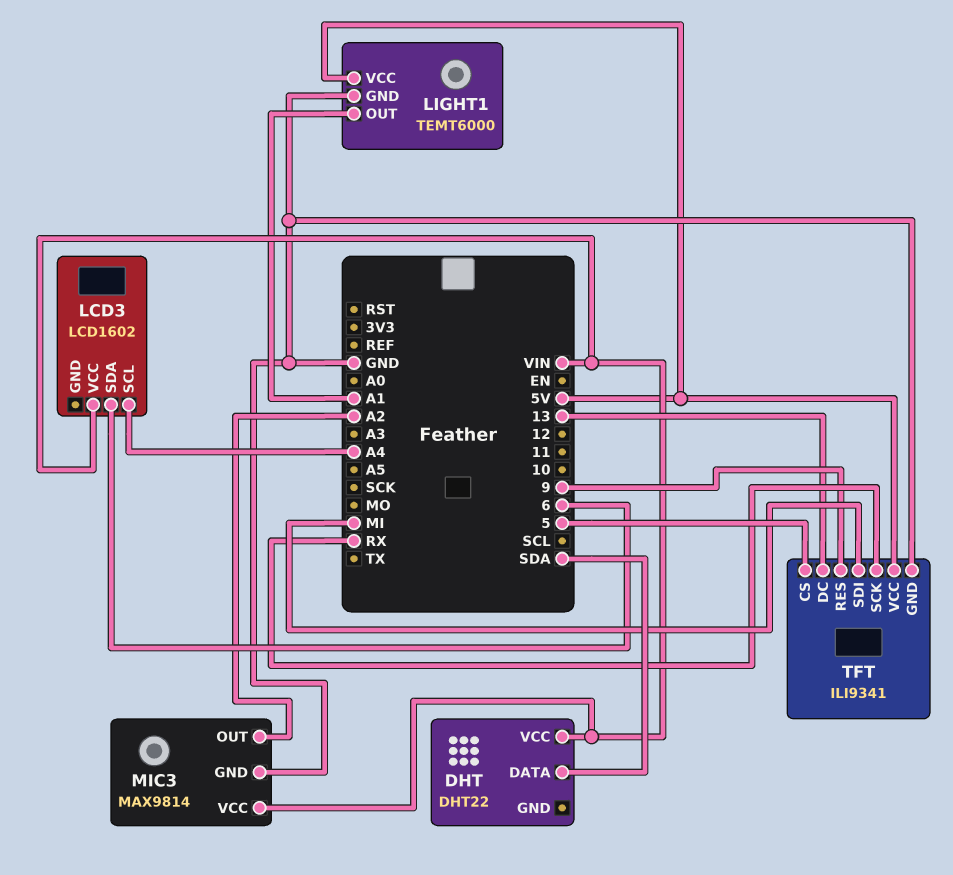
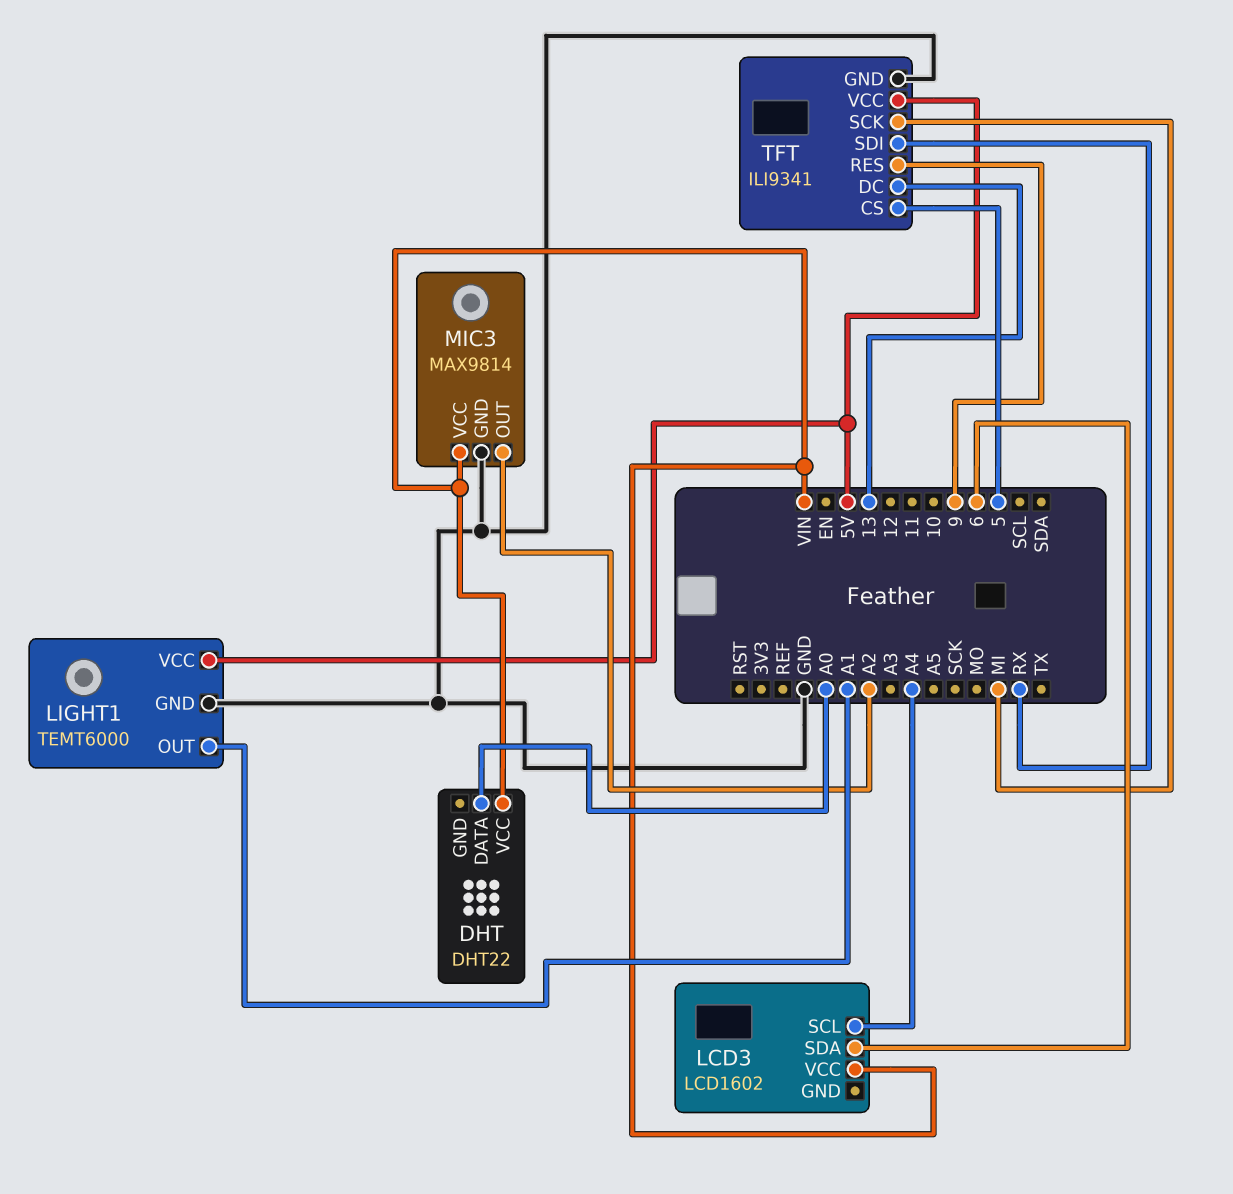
DHT pin DATA: SDA -> A0
TFT pin SCK: RX -> MI
TFT pin SDI: MI -> RX

